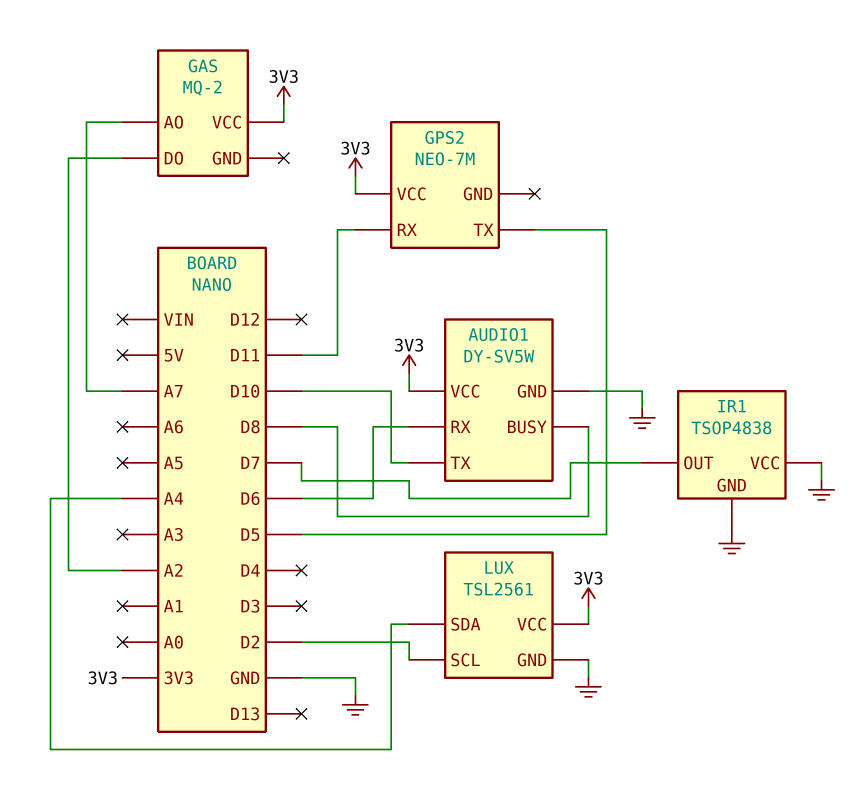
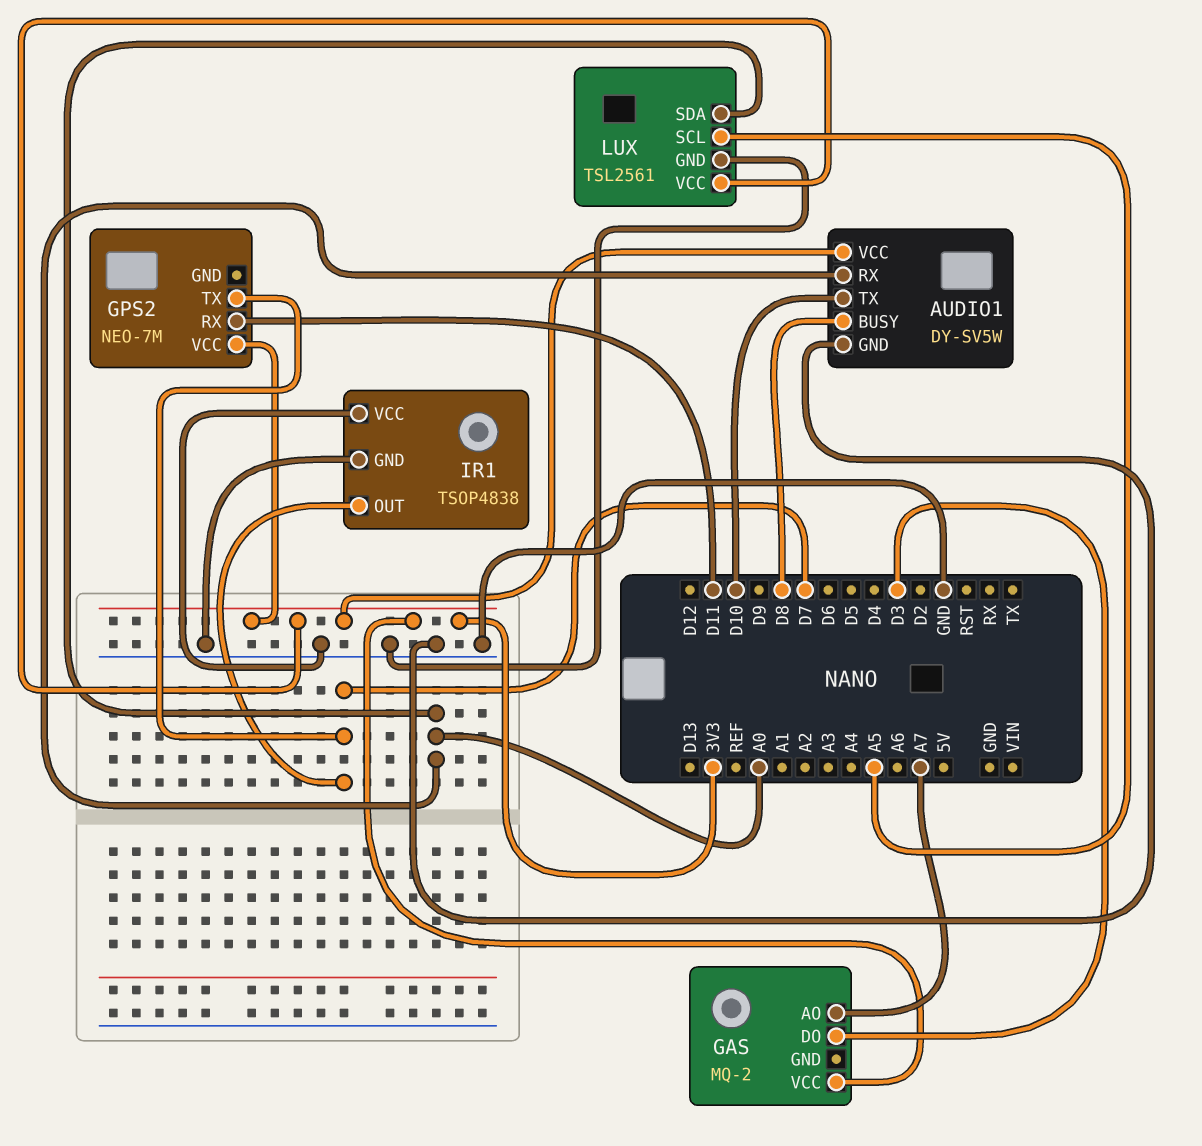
AUDIO1 pin RX: D6 -> A0
GAS pin DO: A2 -> D3
GPS2 pin TX: D5 -> D7
LUX pin SCL: D2 -> A5
LUX pin SDA: A4 -> A0

